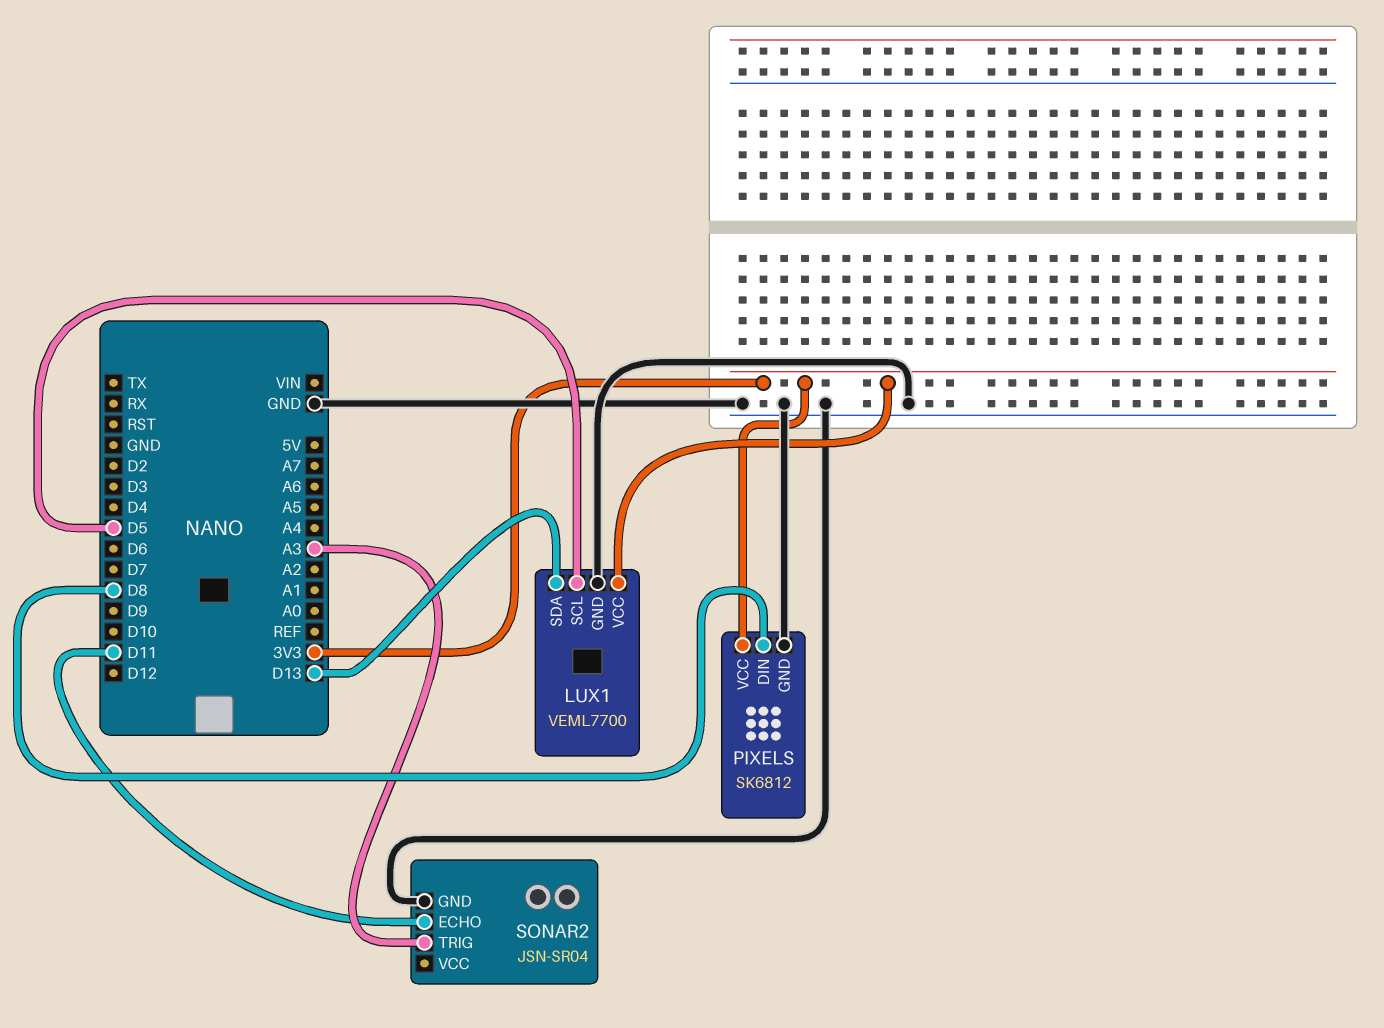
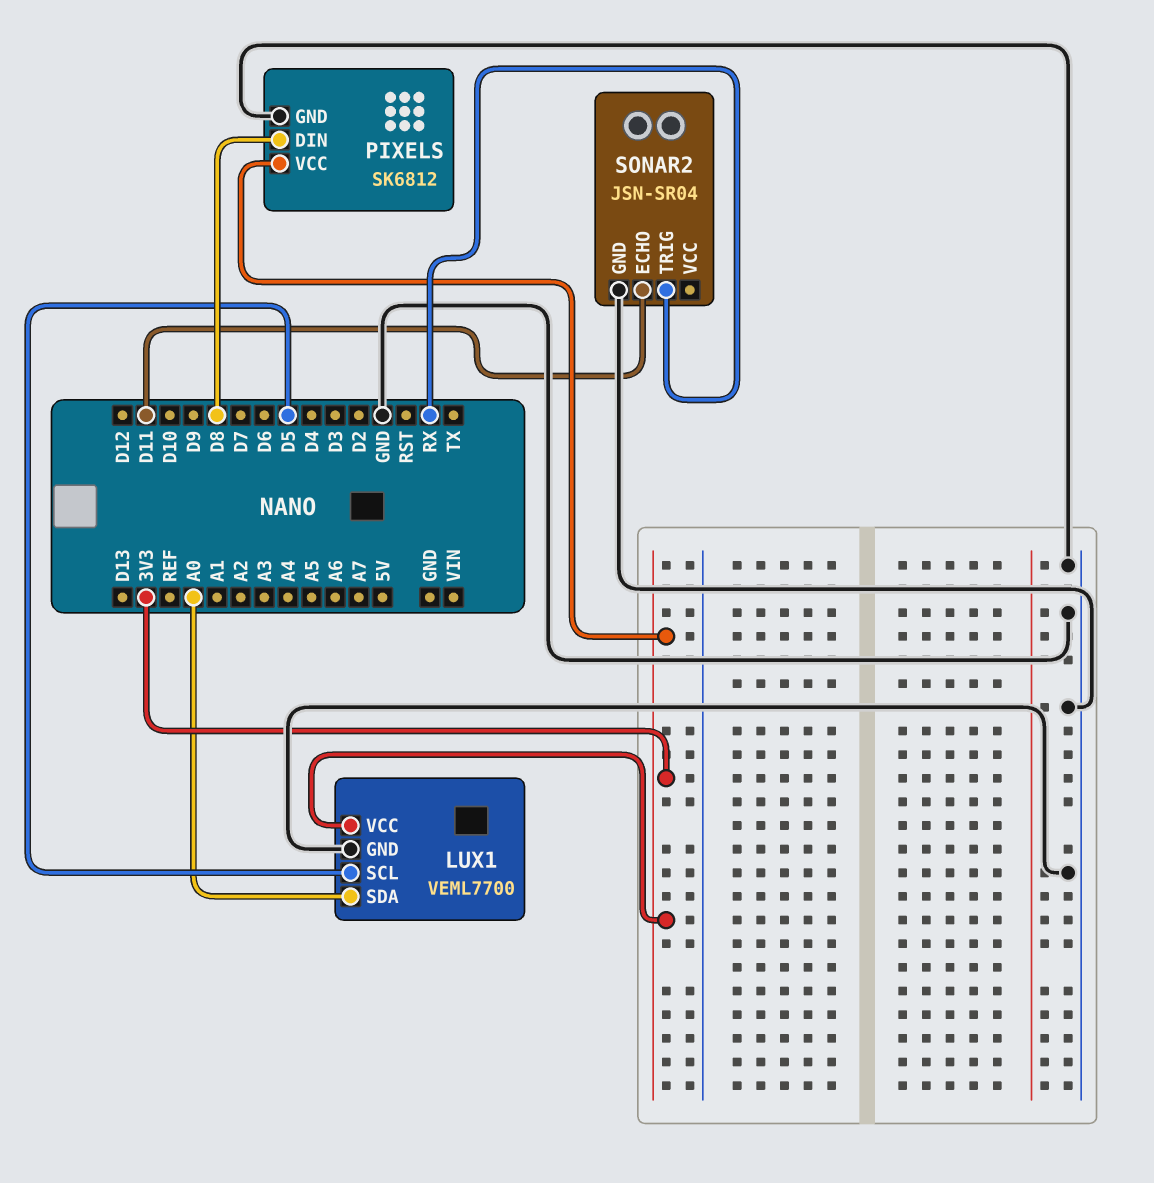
LUX1 pin SDA: D13 -> A0
SONAR2 pin TRIG: A3 -> RX

